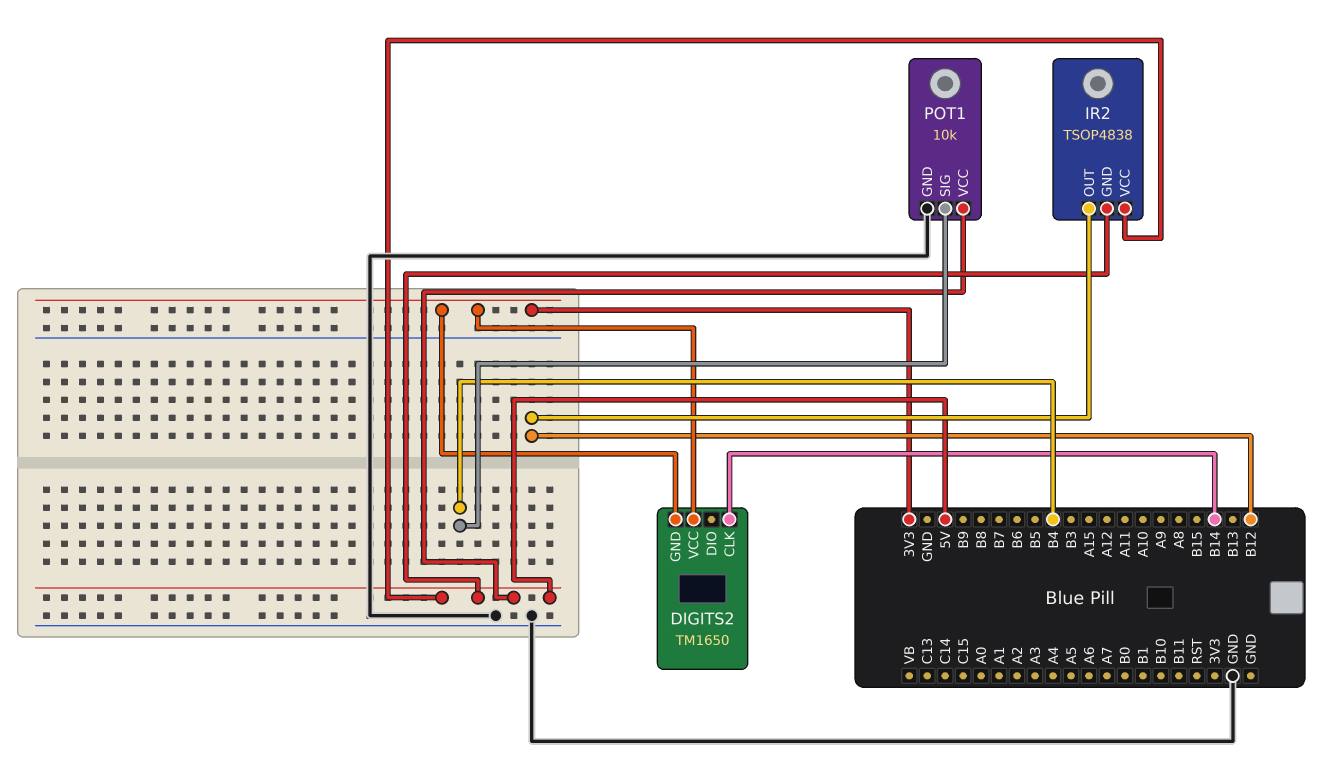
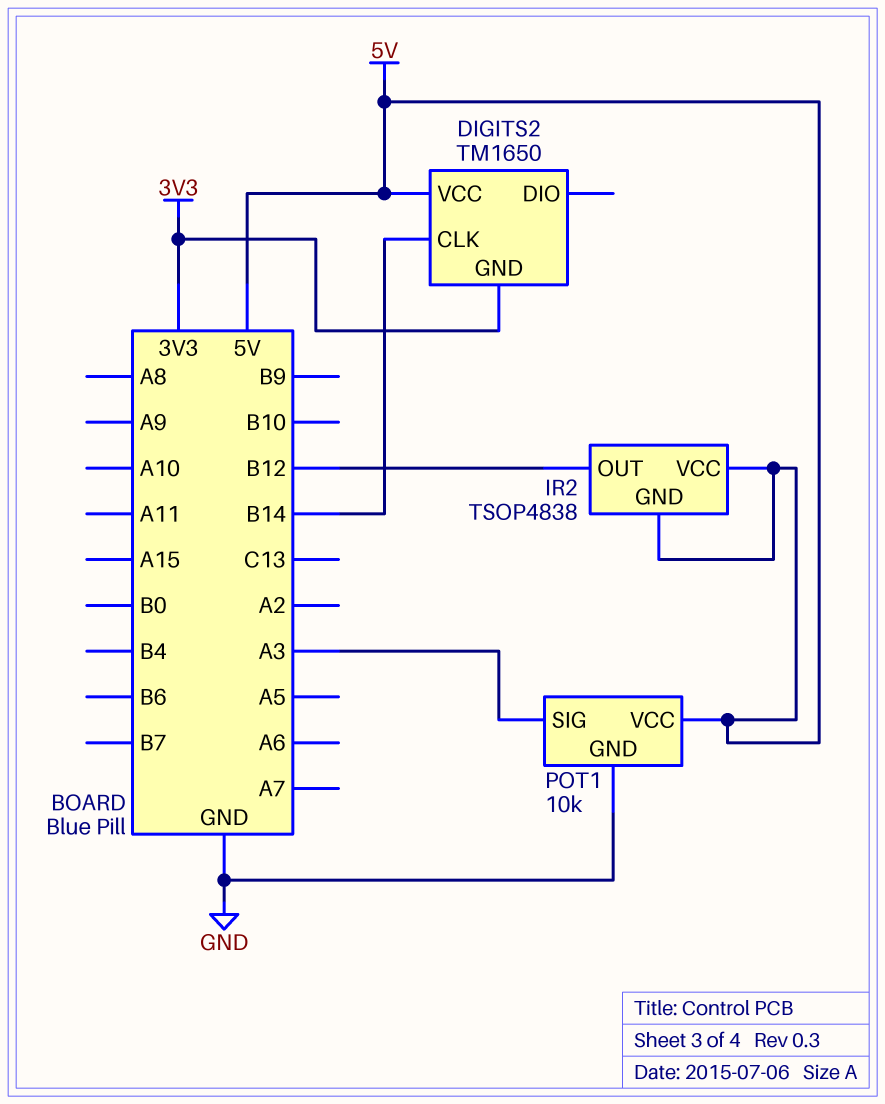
DIGITS2 pin VCC: 3V3 -> 5V
POT1 pin SIG: B4 -> A3

